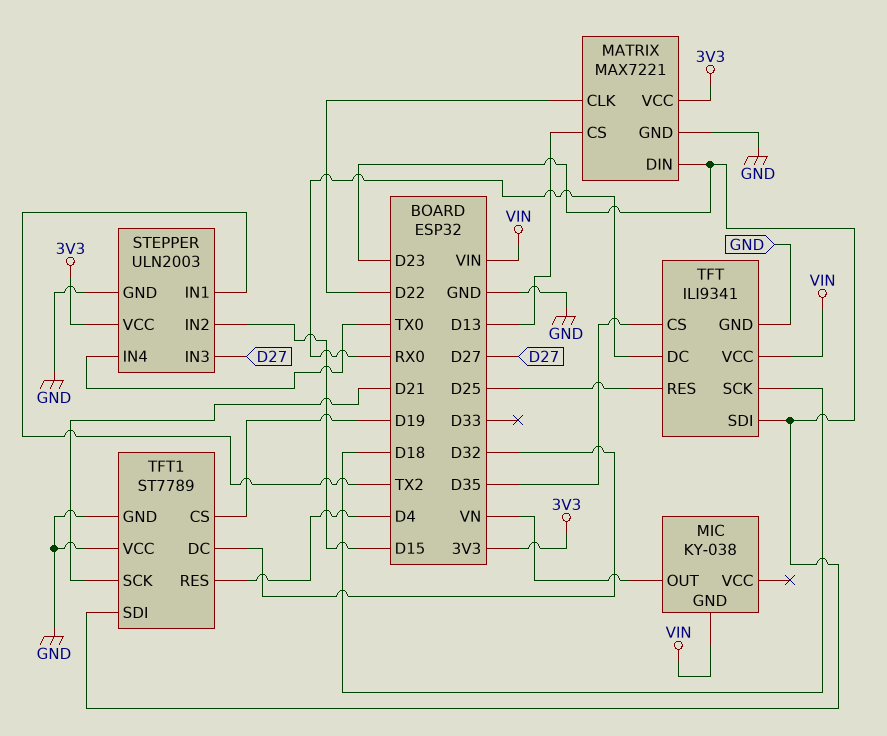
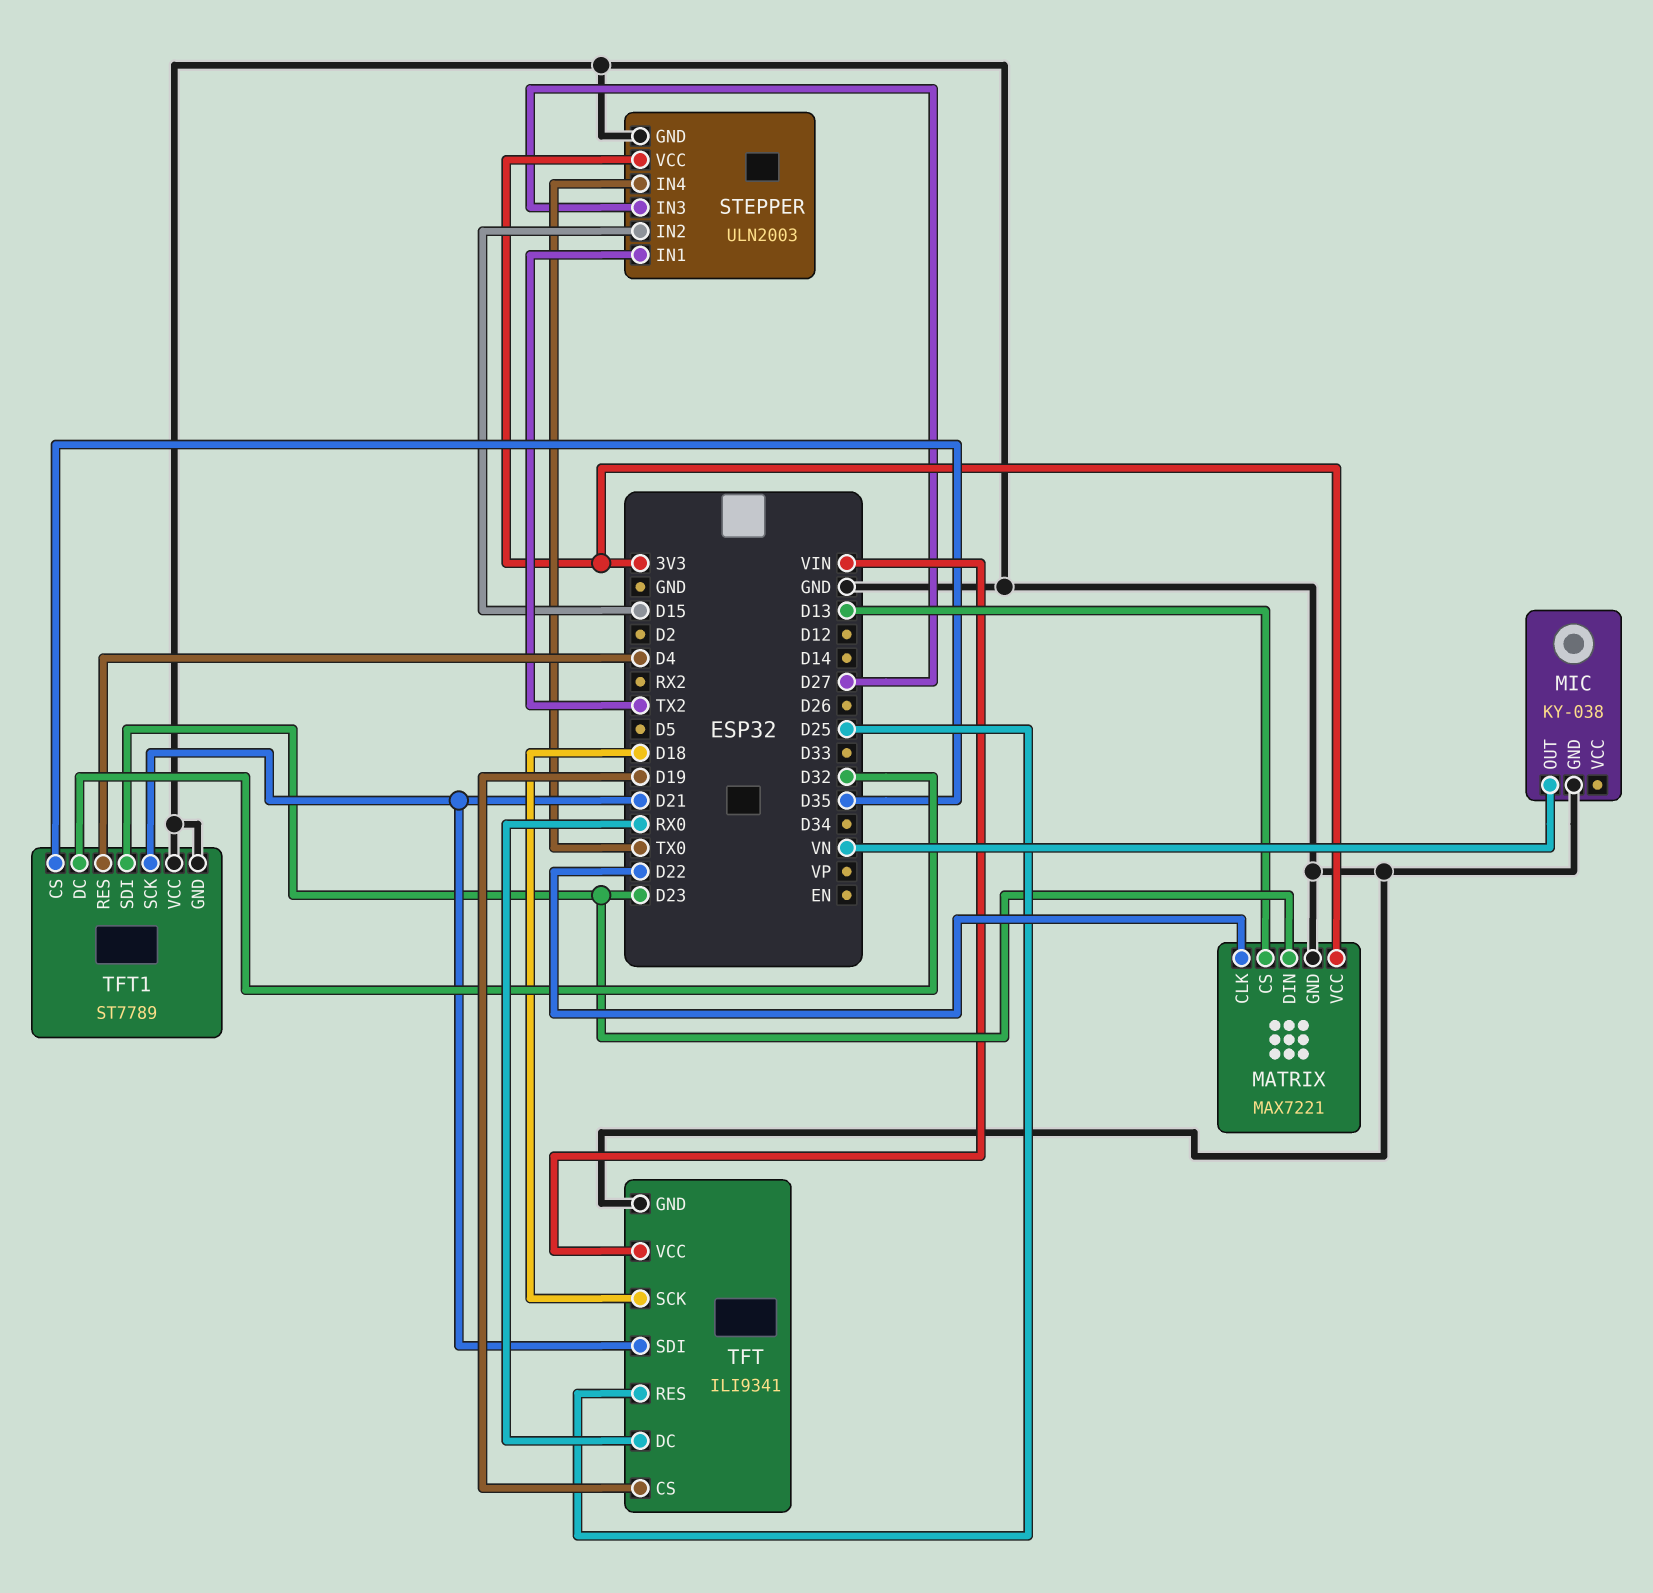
MIC pin GND: VIN -> GND
TFT pin CS: D35 -> D19
TFT pin SDI: D23 -> D21
TFT1 pin CS: D19 -> D35

